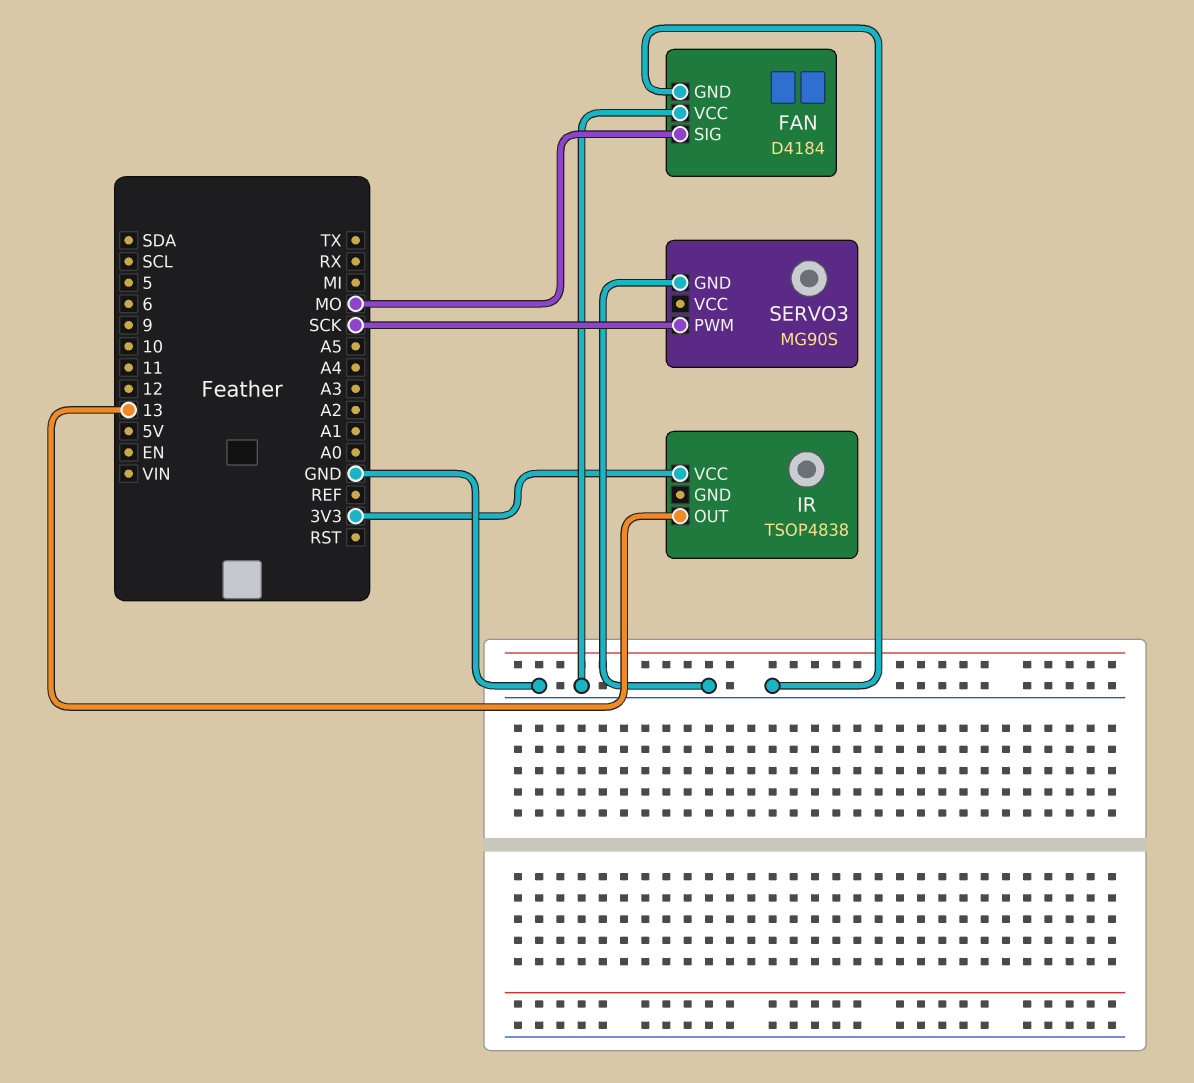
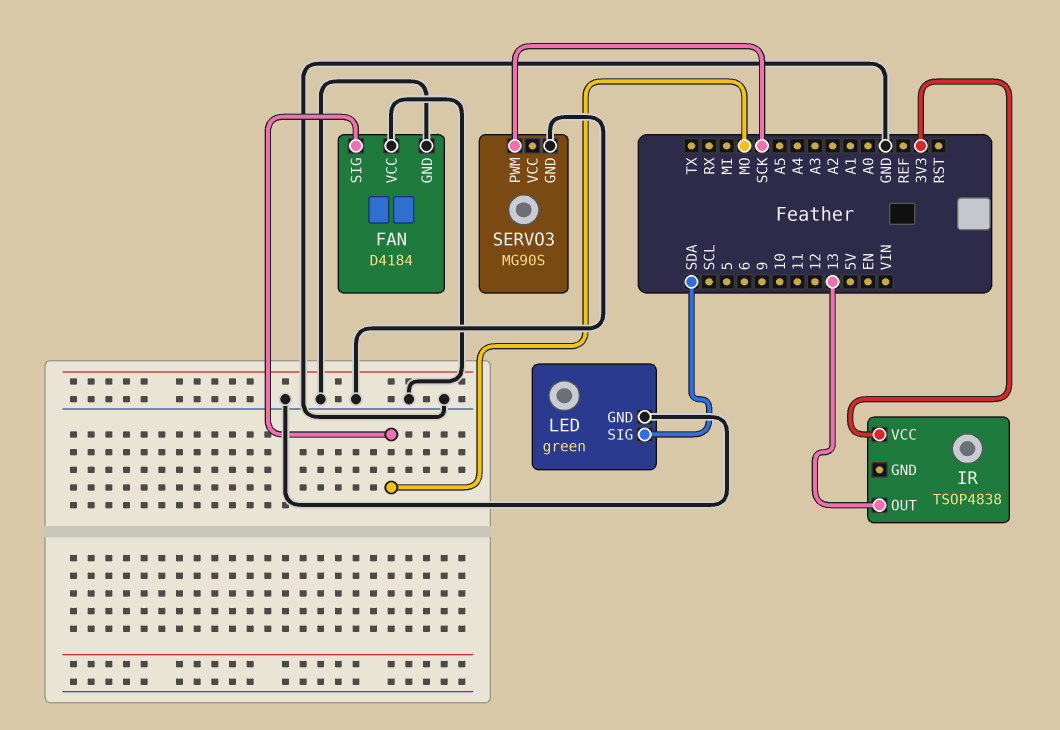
LED: none -> green
LED pin GND: none -> GND
LED pin SIG: none -> SDA

